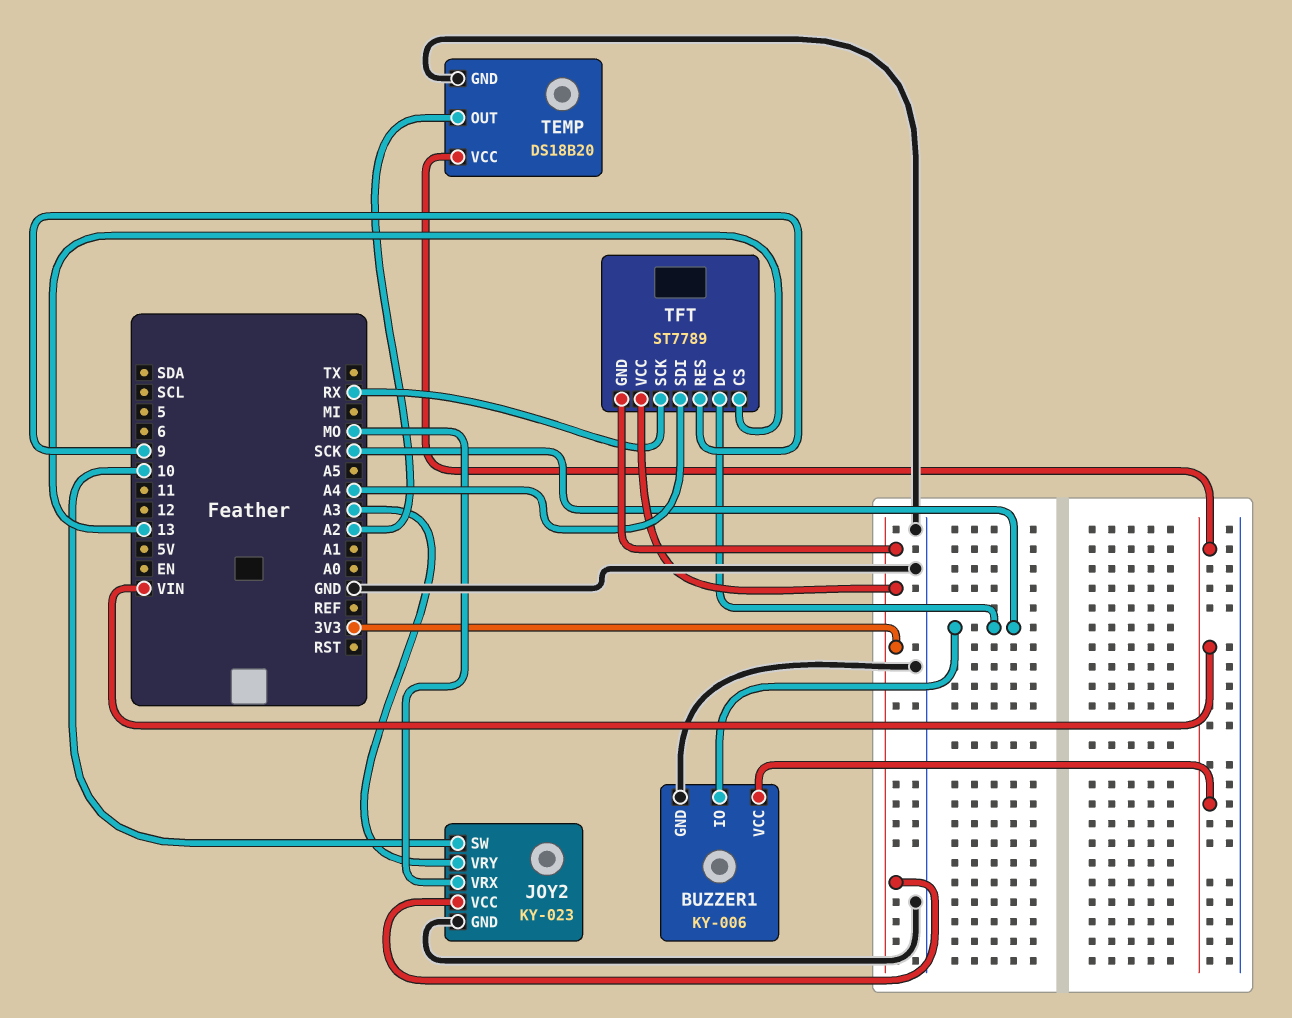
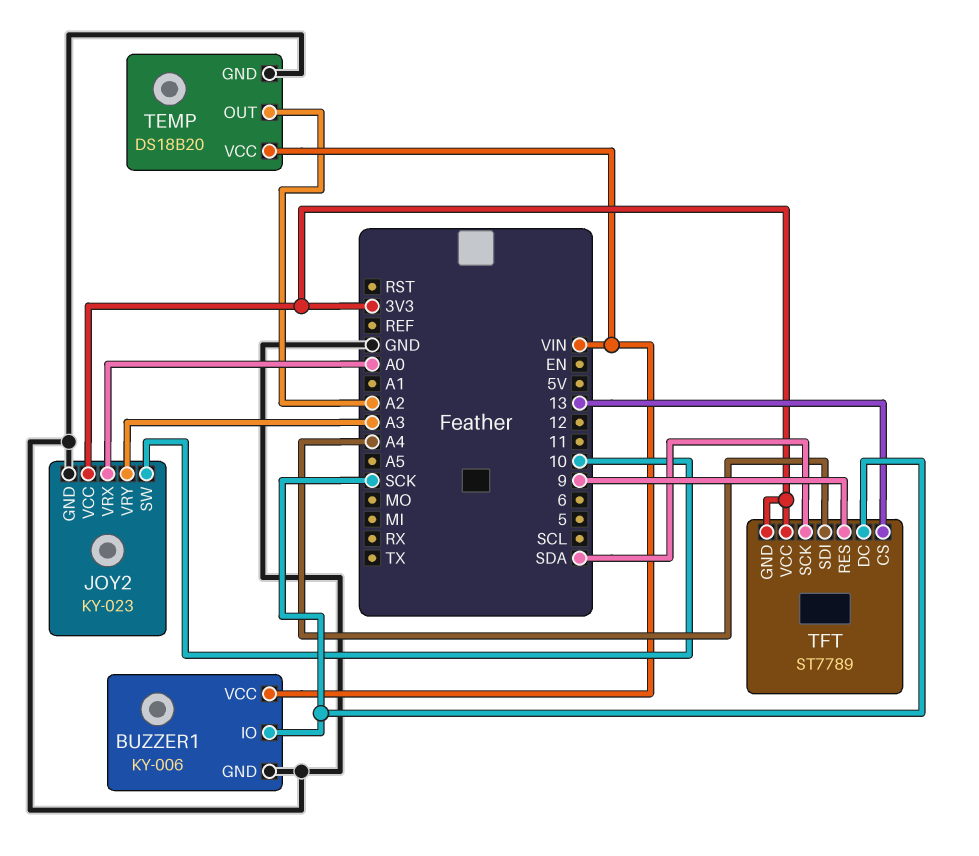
JOY2 pin VRX: MO -> A0
TFT pin SCK: RX -> SDA

